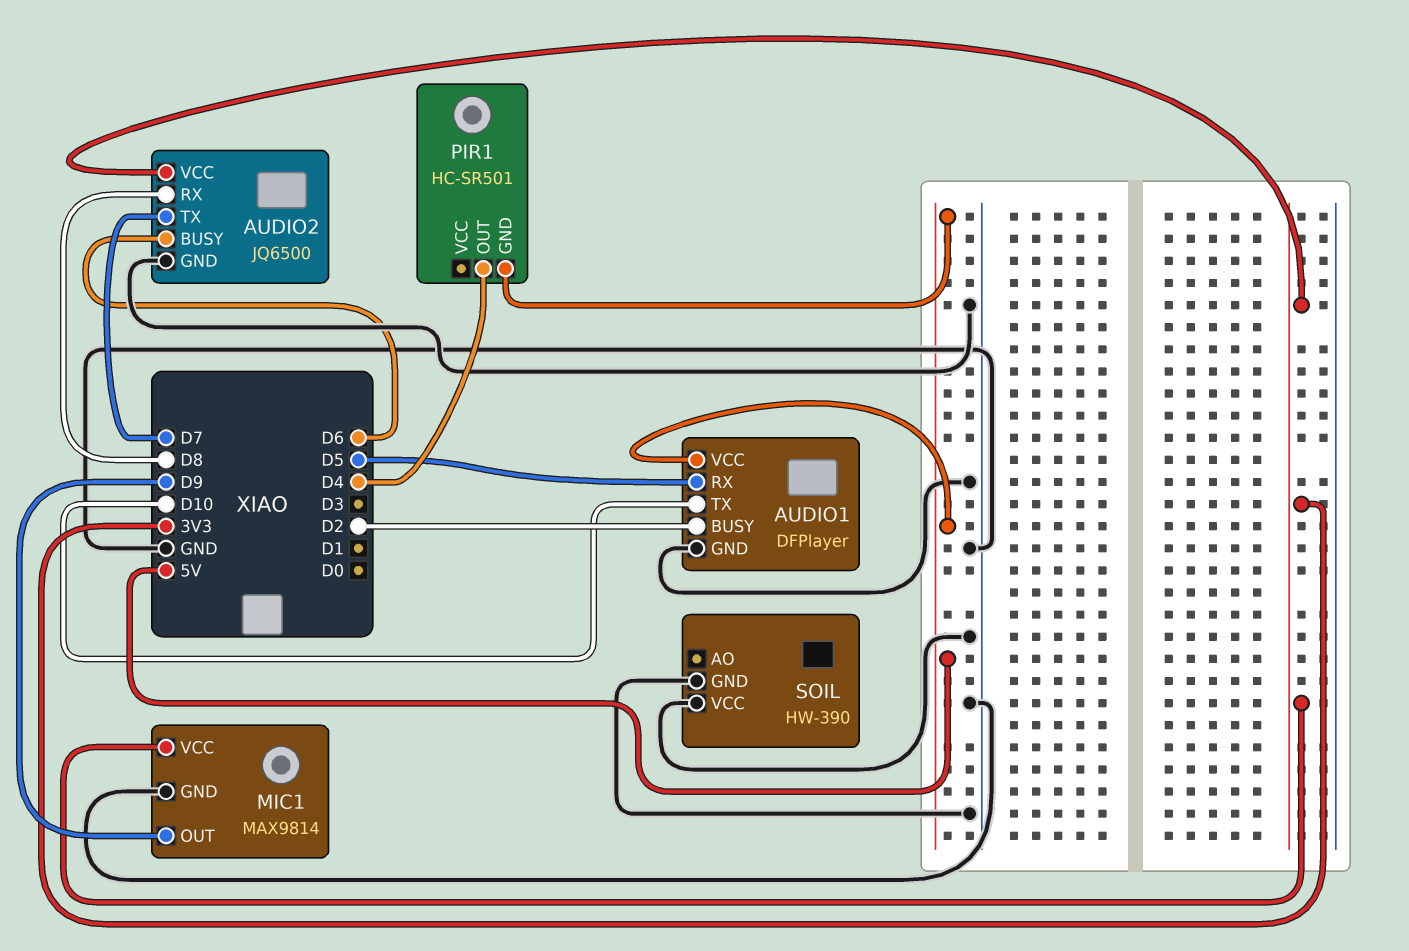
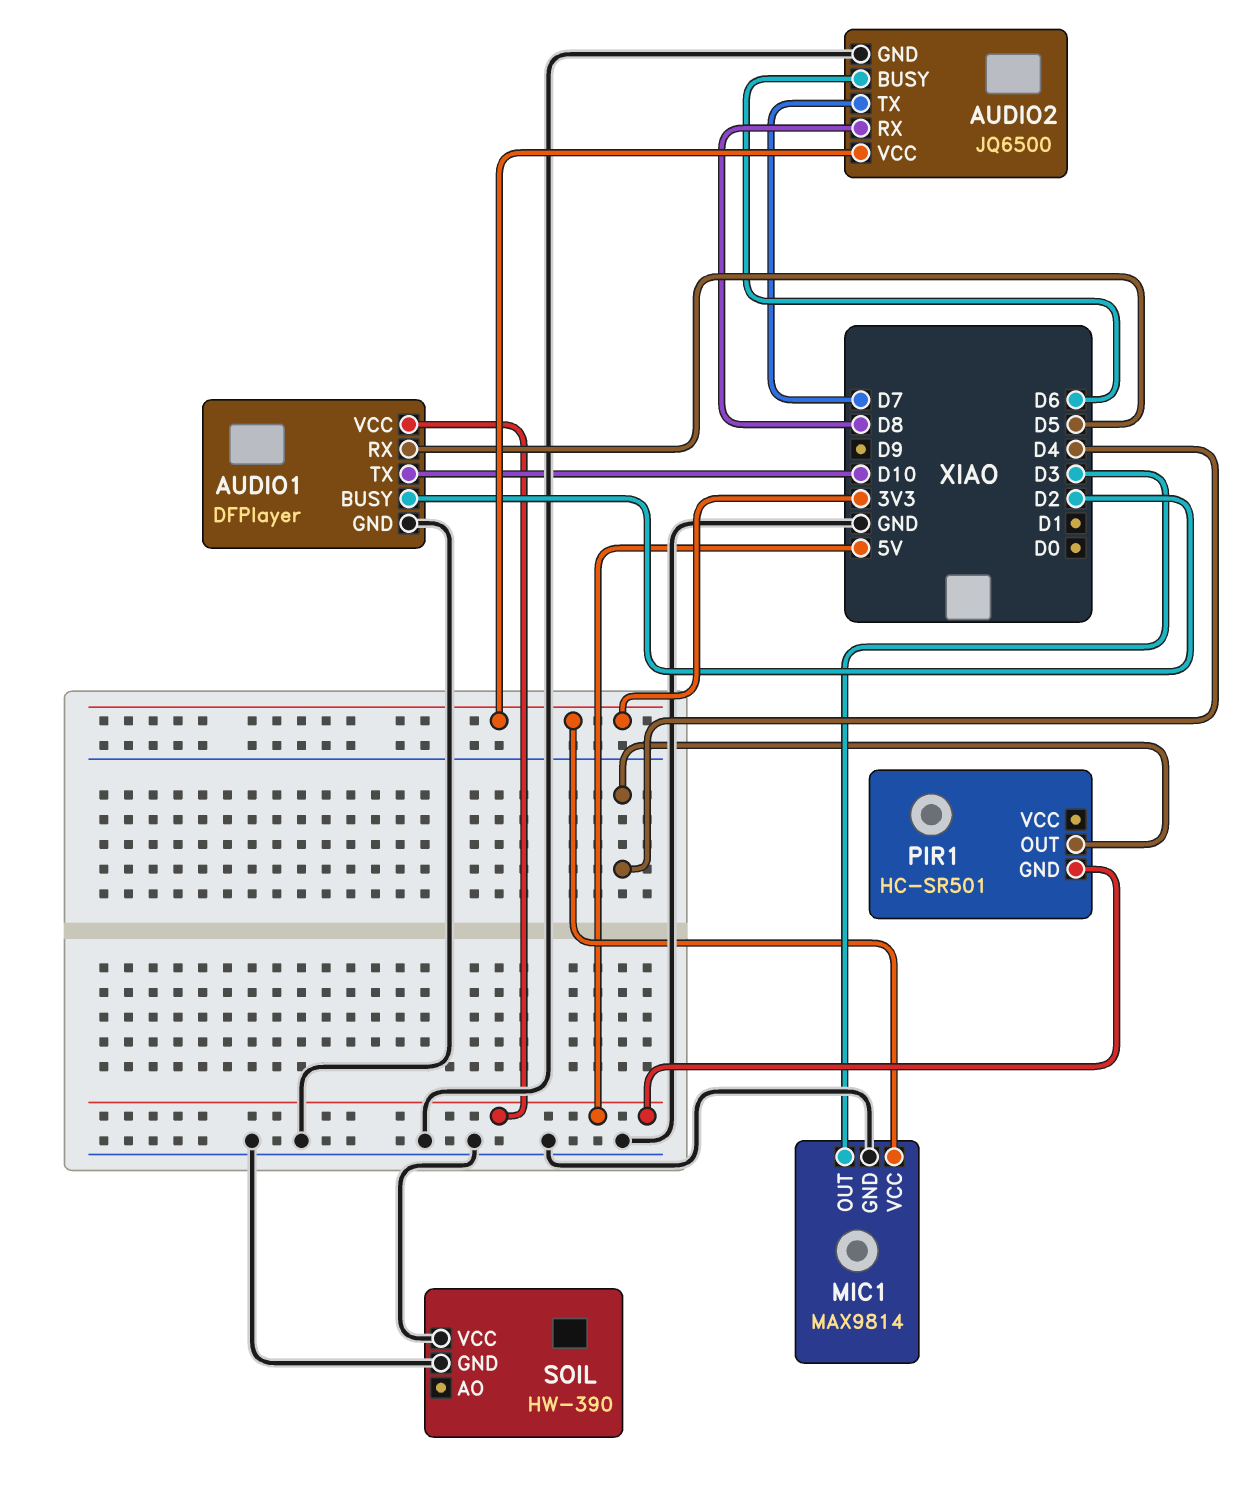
MIC1 pin OUT: D9 -> D3

